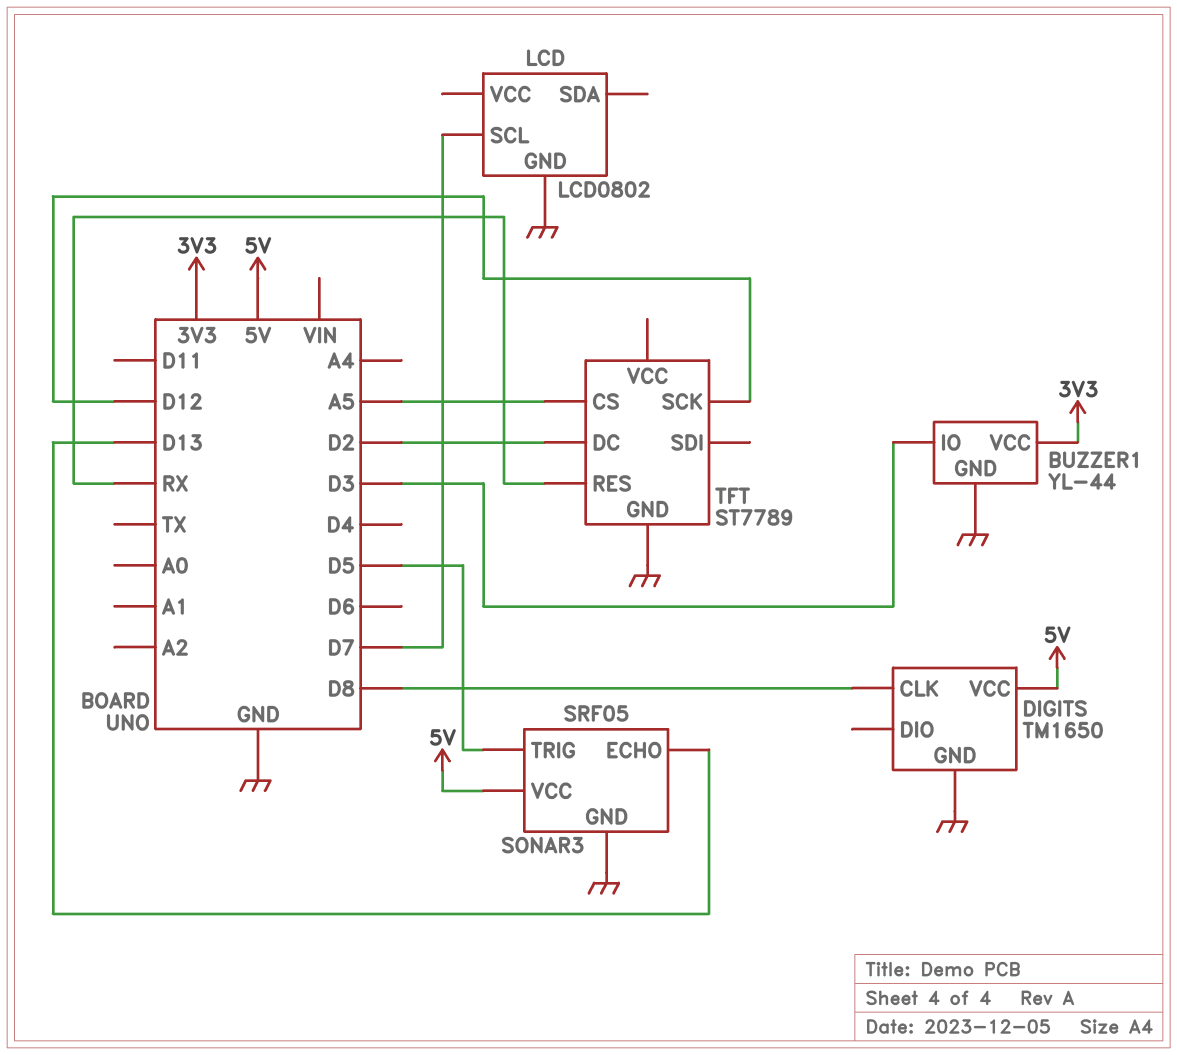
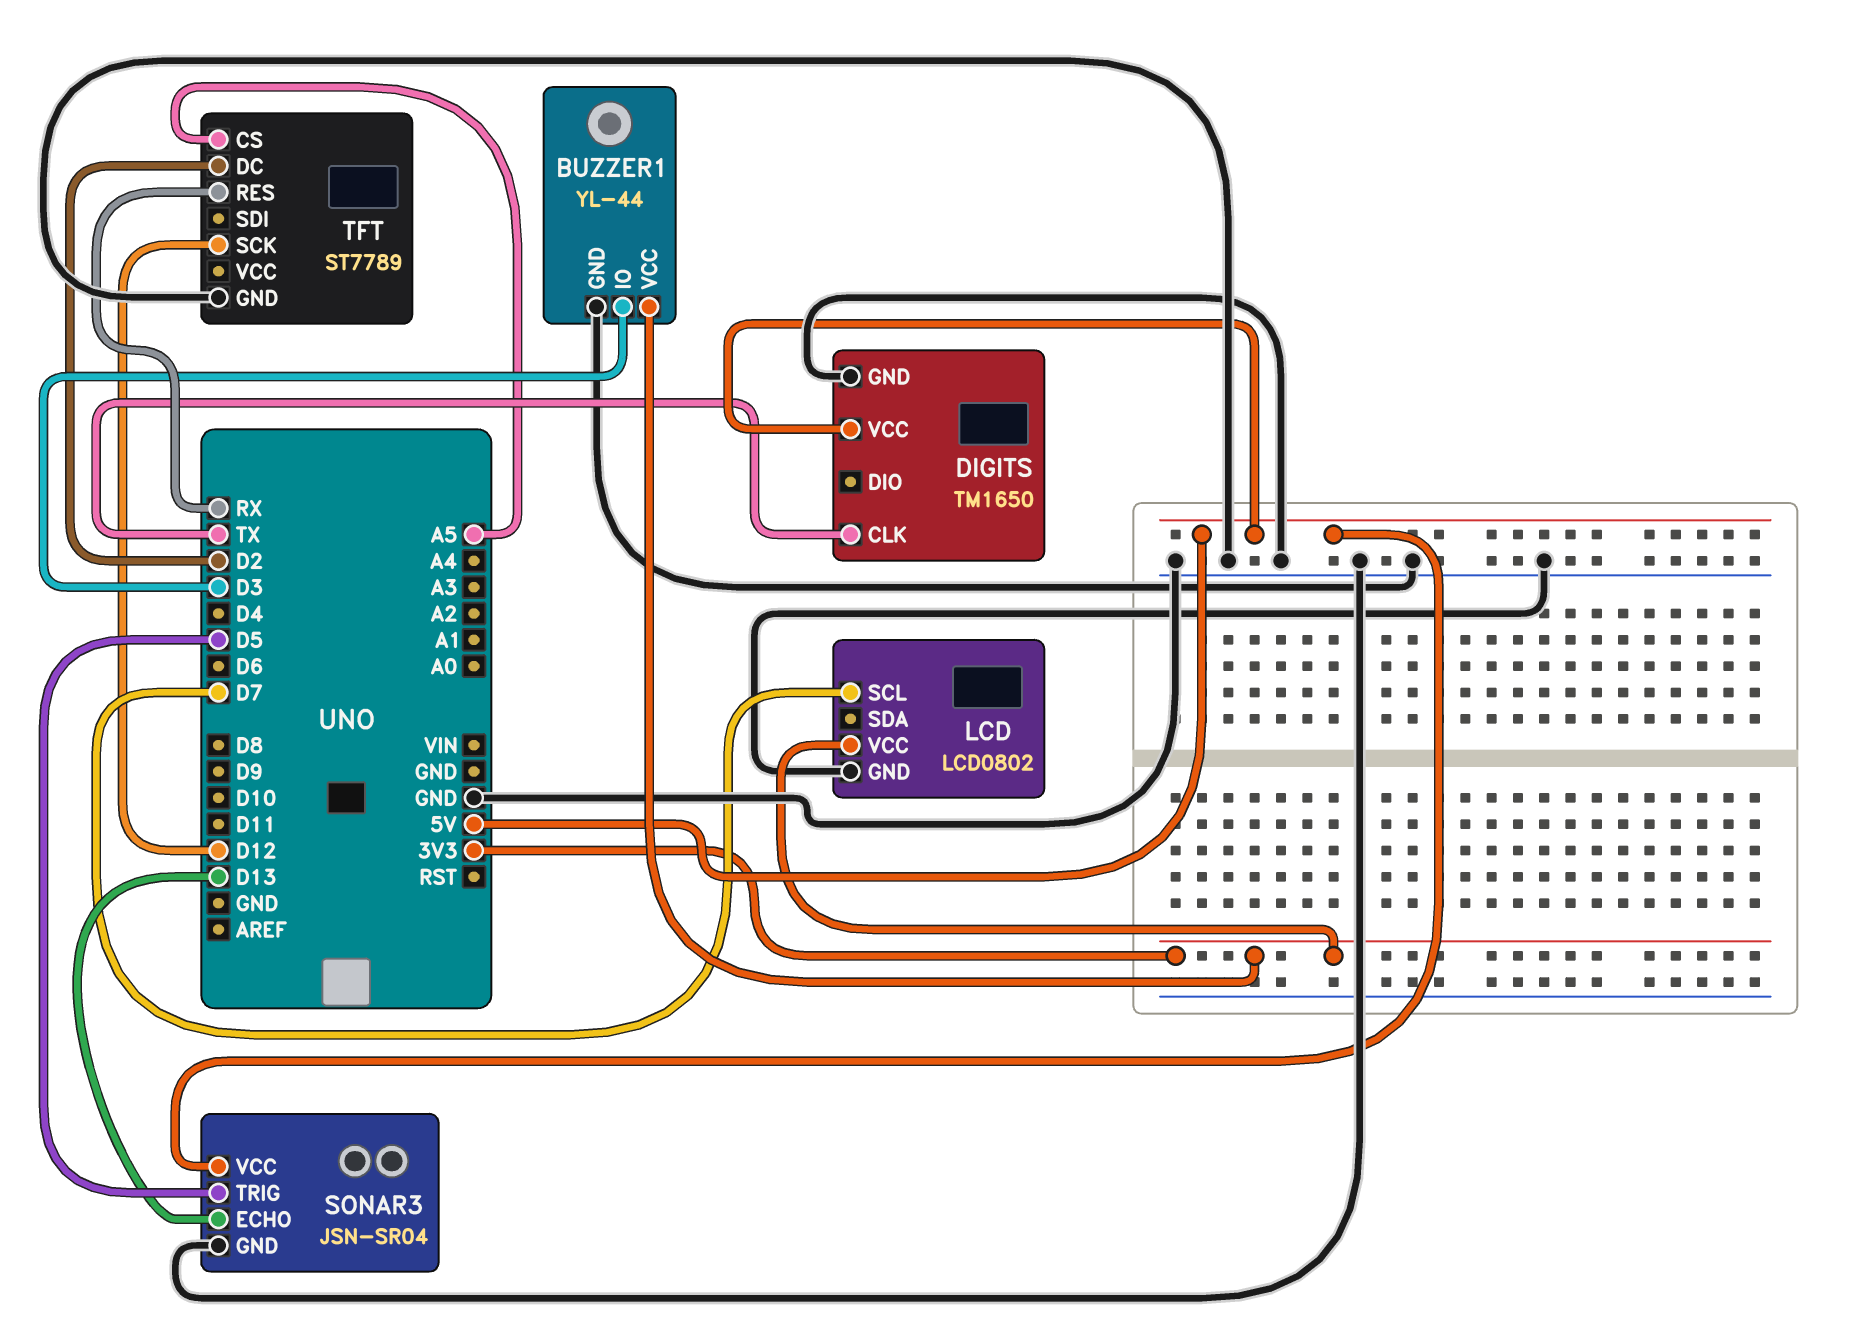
DIGITS pin CLK: D8 -> TX
LCD pin VCC: none -> 3V3
SONAR3: SRF05 -> JSN-SR04

